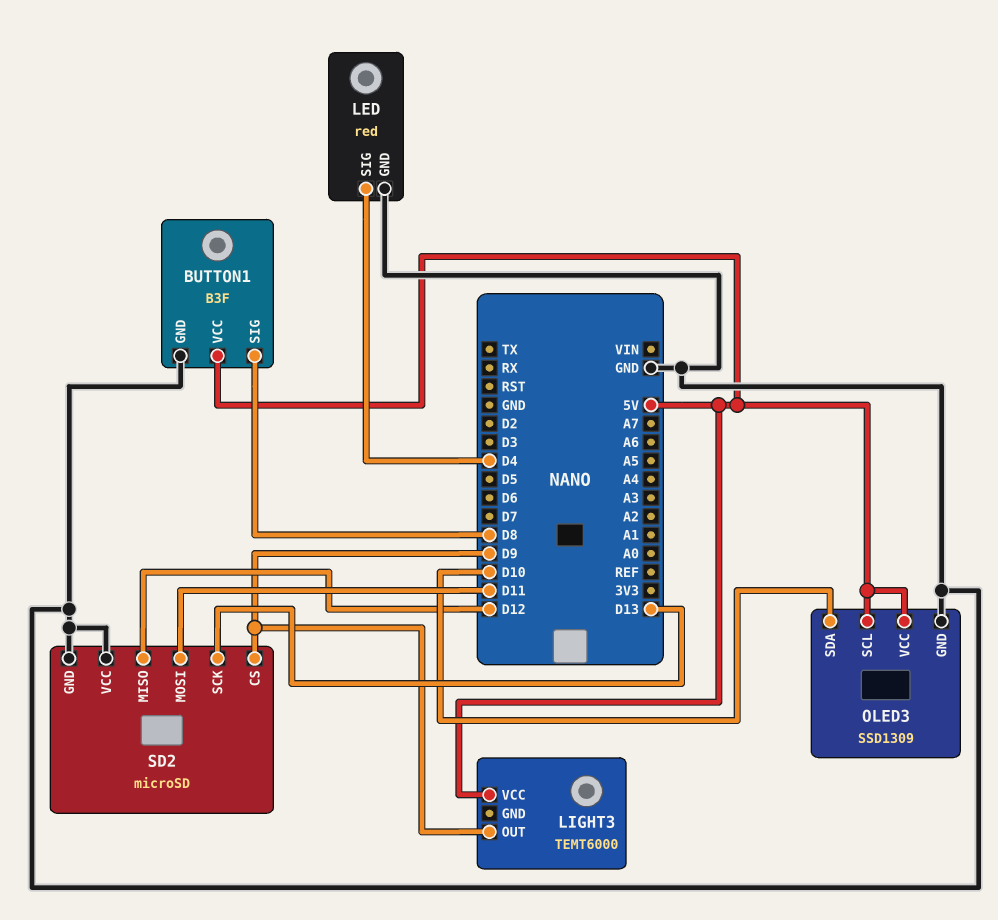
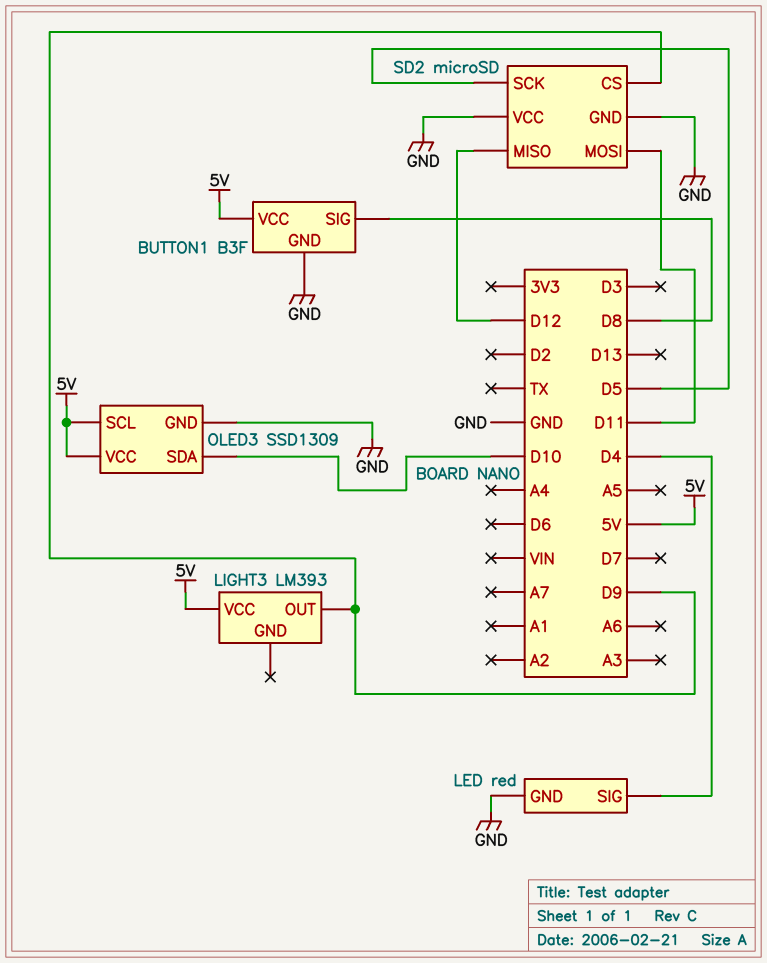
LIGHT3: TEMT6000 -> LM393
SD2 pin SCK: D13 -> D5

